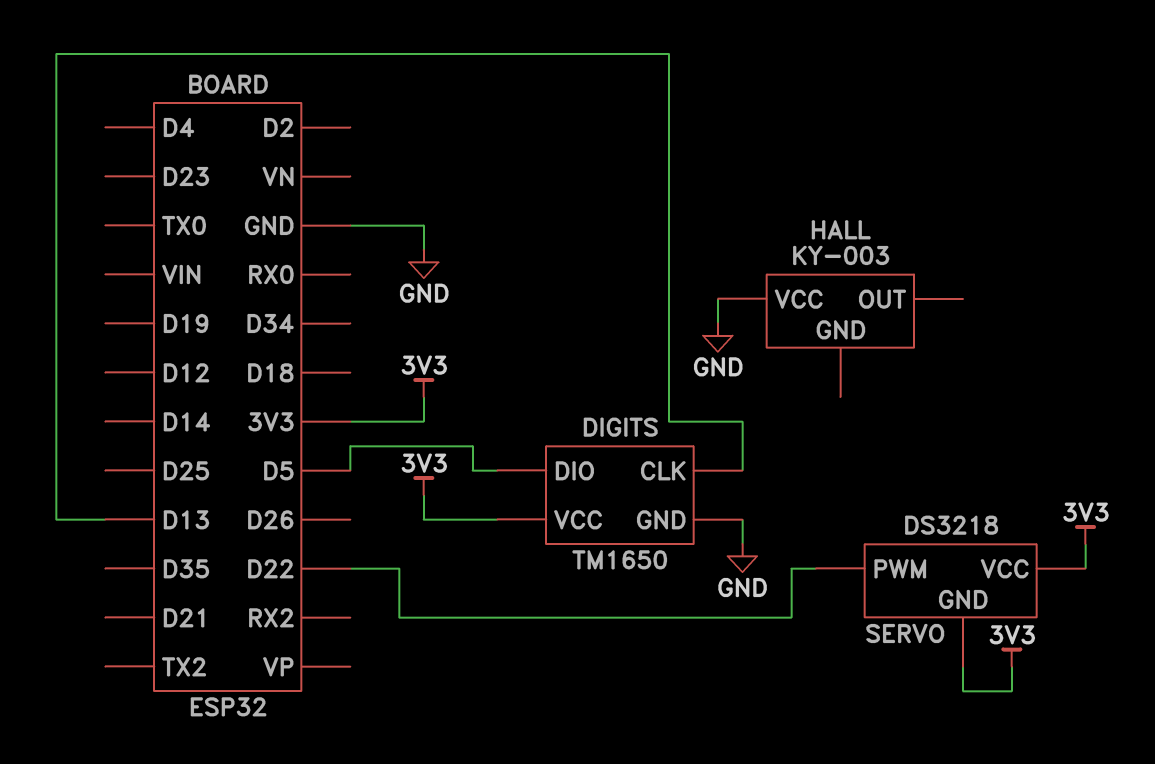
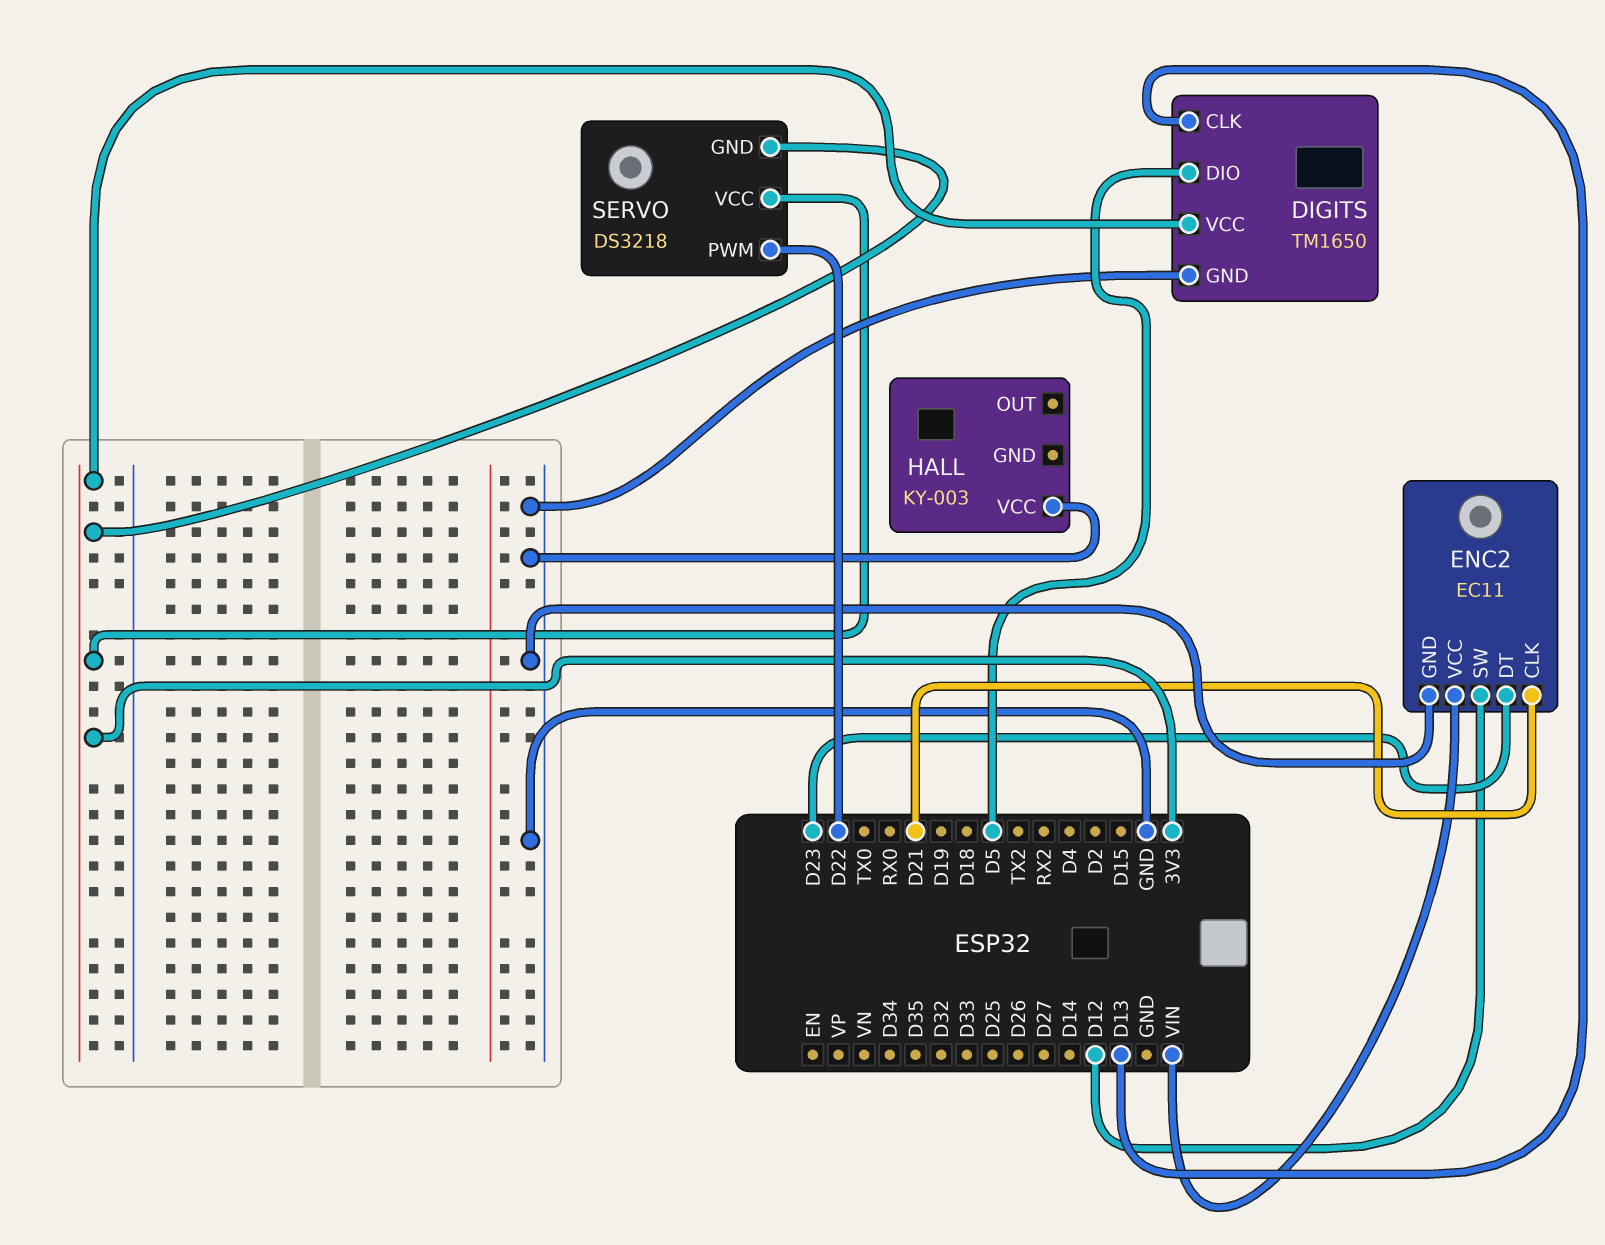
ENC2: none -> EC11
ENC2 pin CLK: none -> D21
ENC2 pin DT: none -> D23
ENC2 pin GND: none -> GND
ENC2 pin SW: none -> D12
ENC2 pin VCC: none -> VIN

